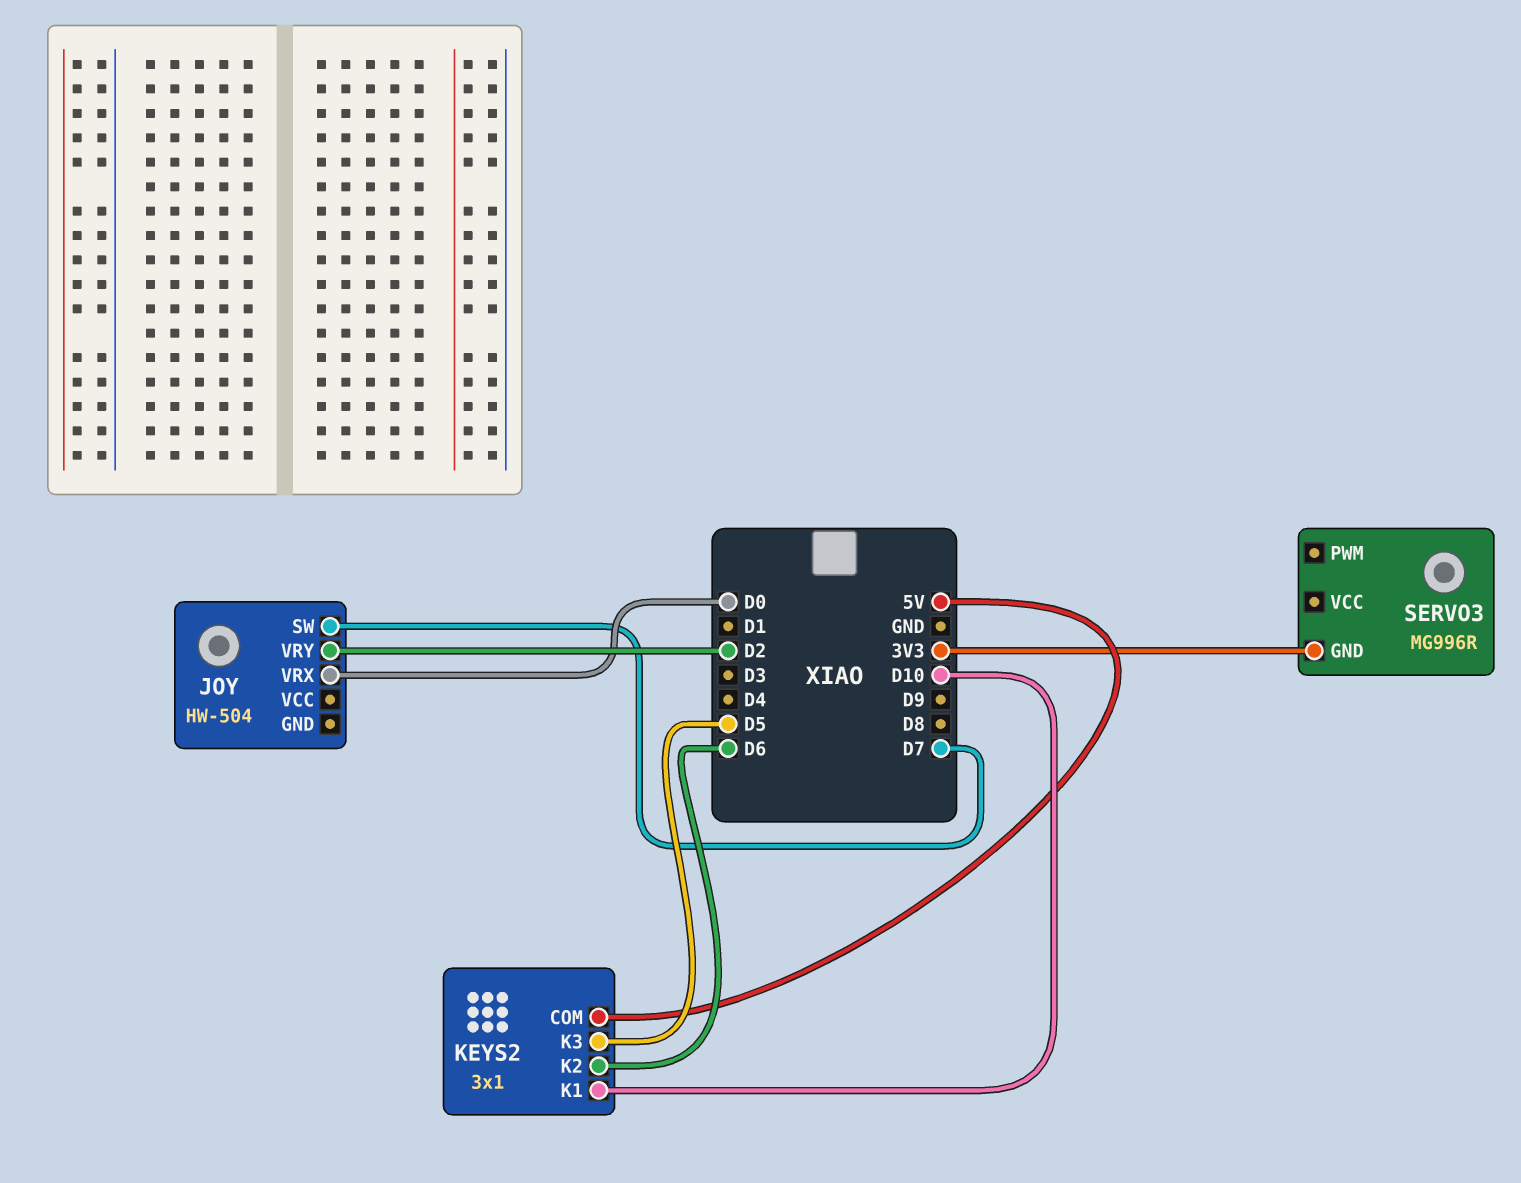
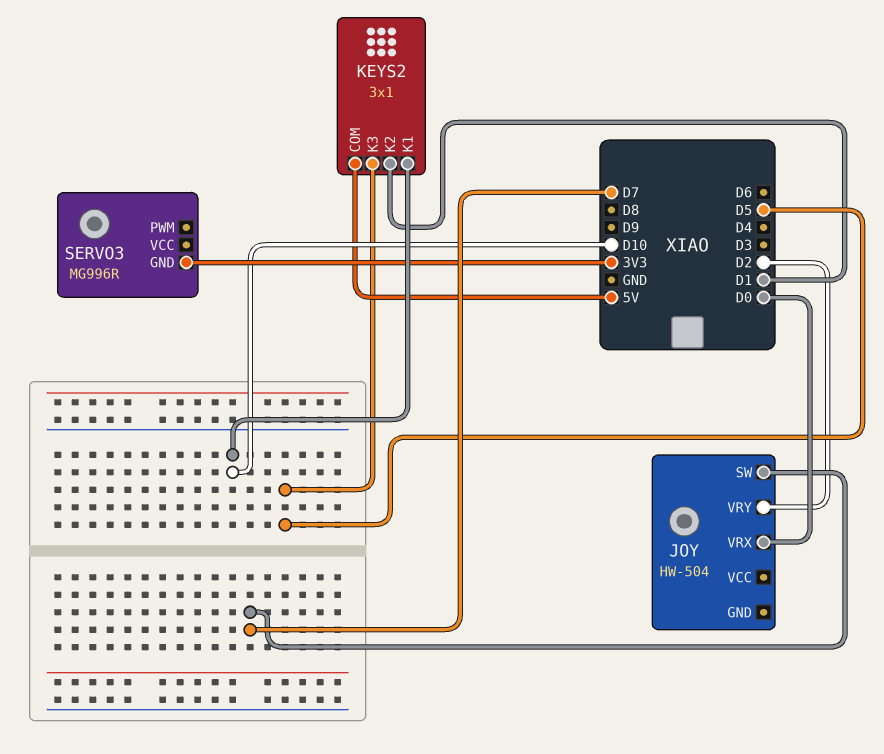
KEYS2 pin K2: D6 -> D1

